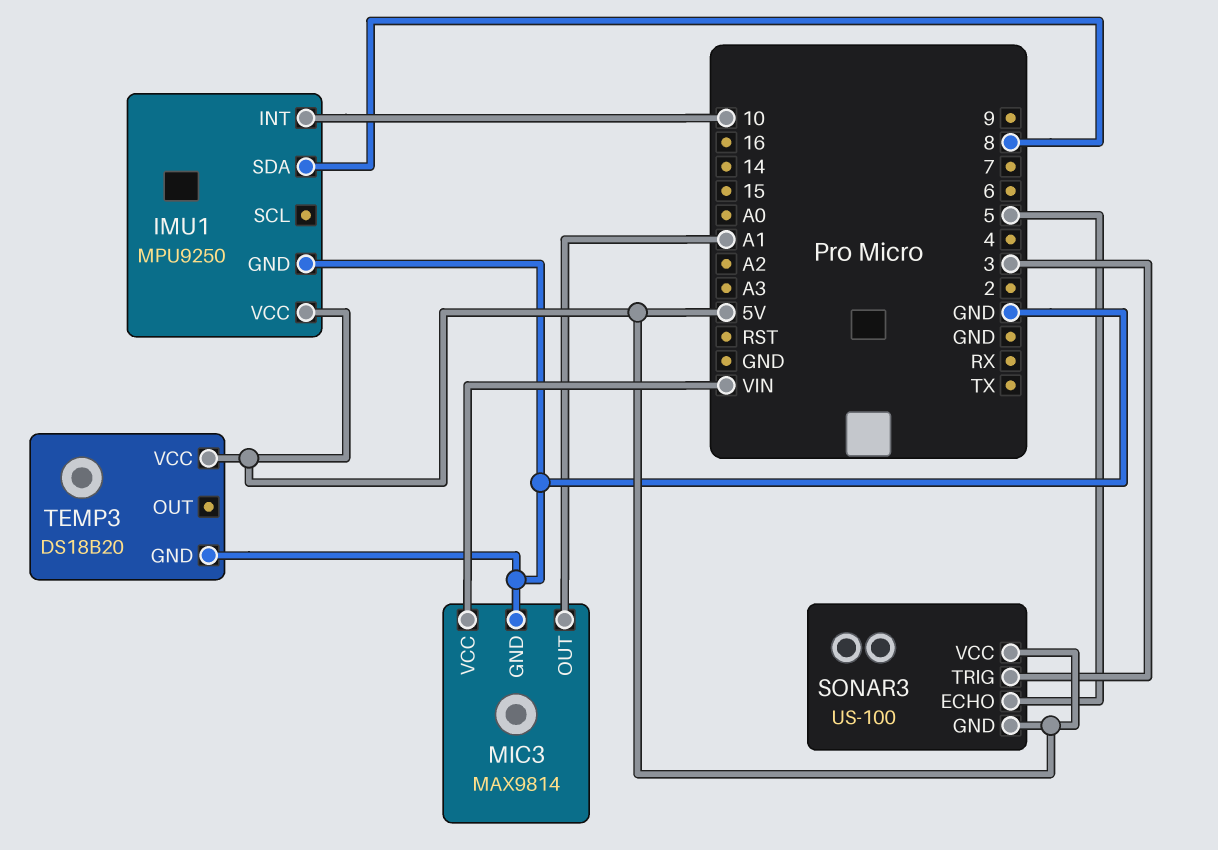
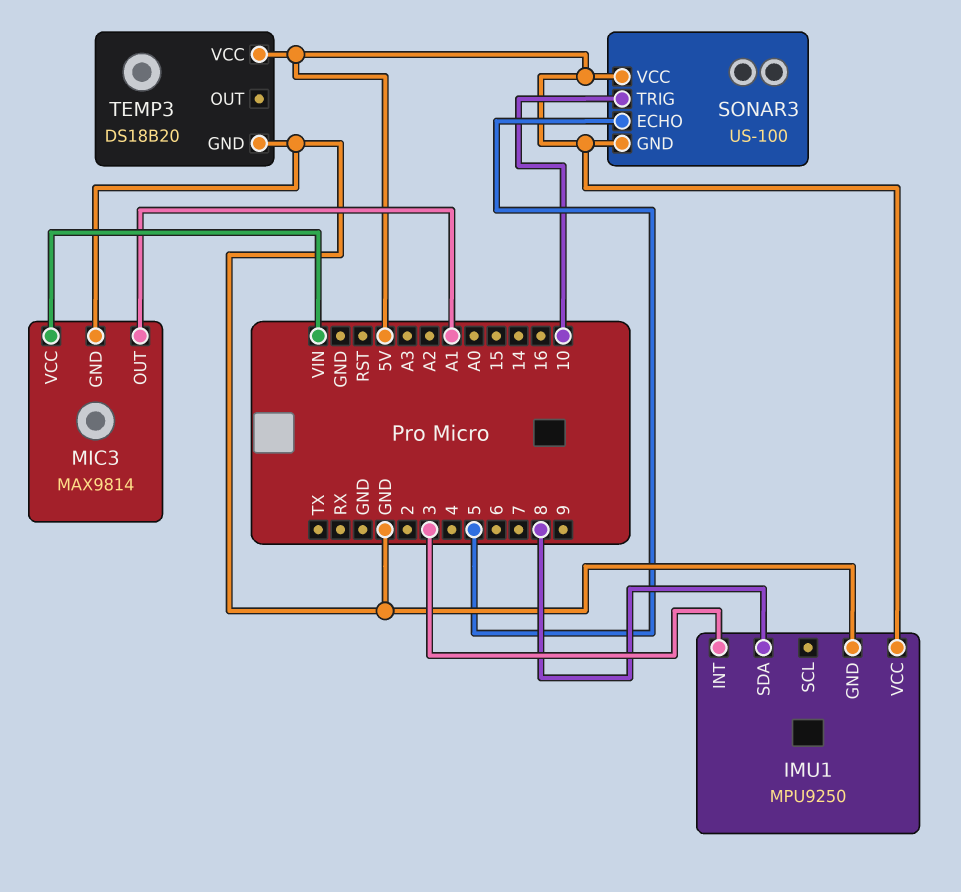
IMU1 pin INT: 10 -> 3
SONAR3 pin TRIG: 3 -> 10

